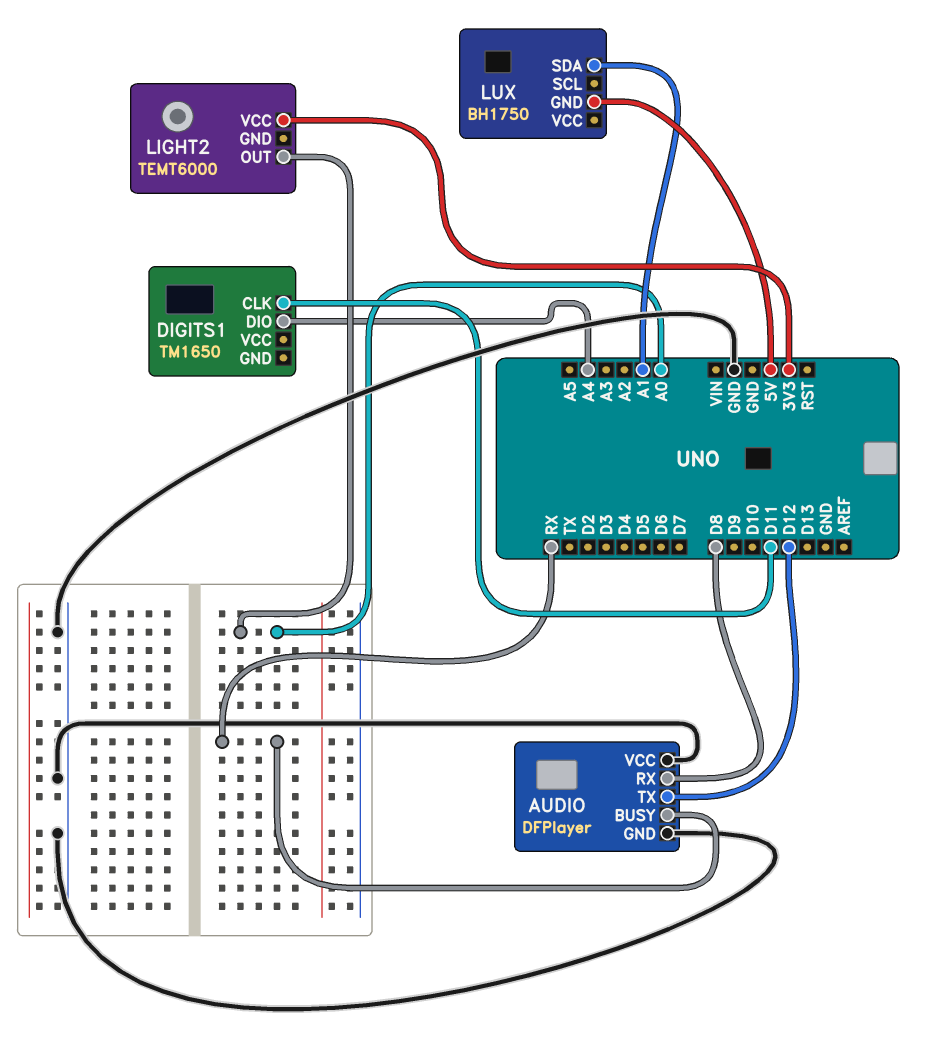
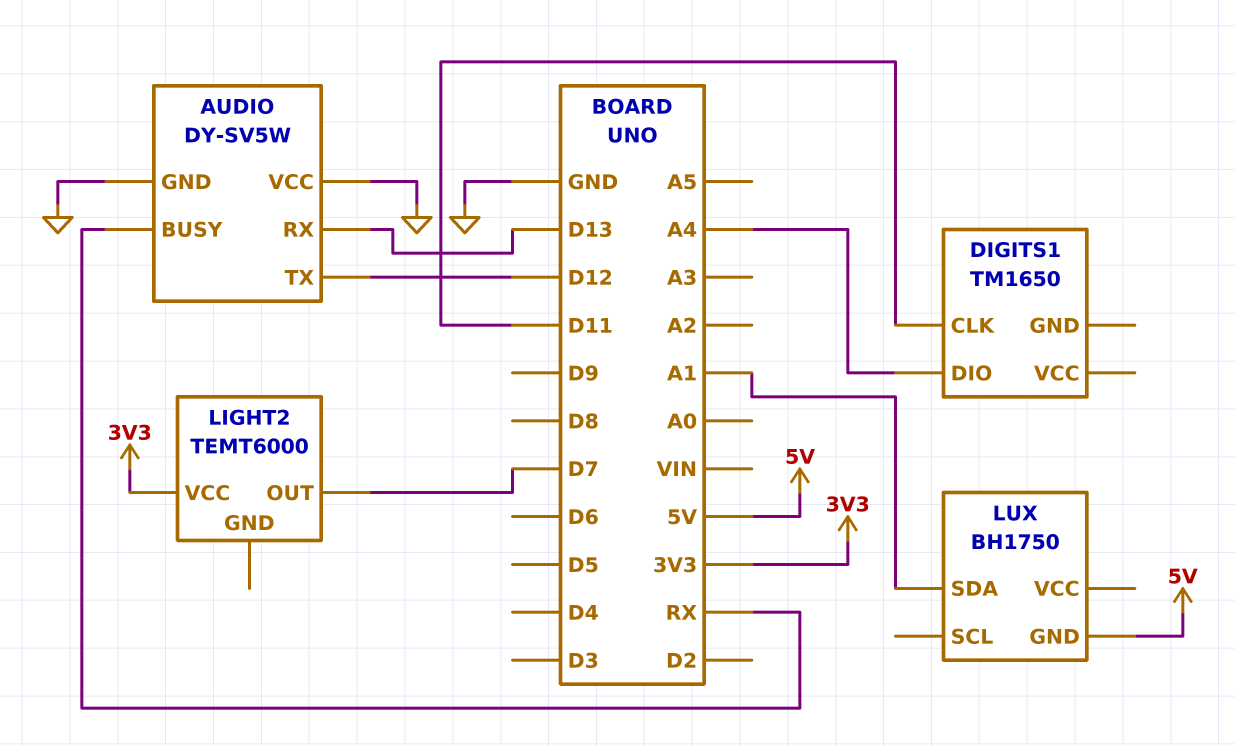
AUDIO: DFPlayer -> DY-SV5W
AUDIO pin RX: D8 -> D13
LIGHT2 pin OUT: A0 -> D7

